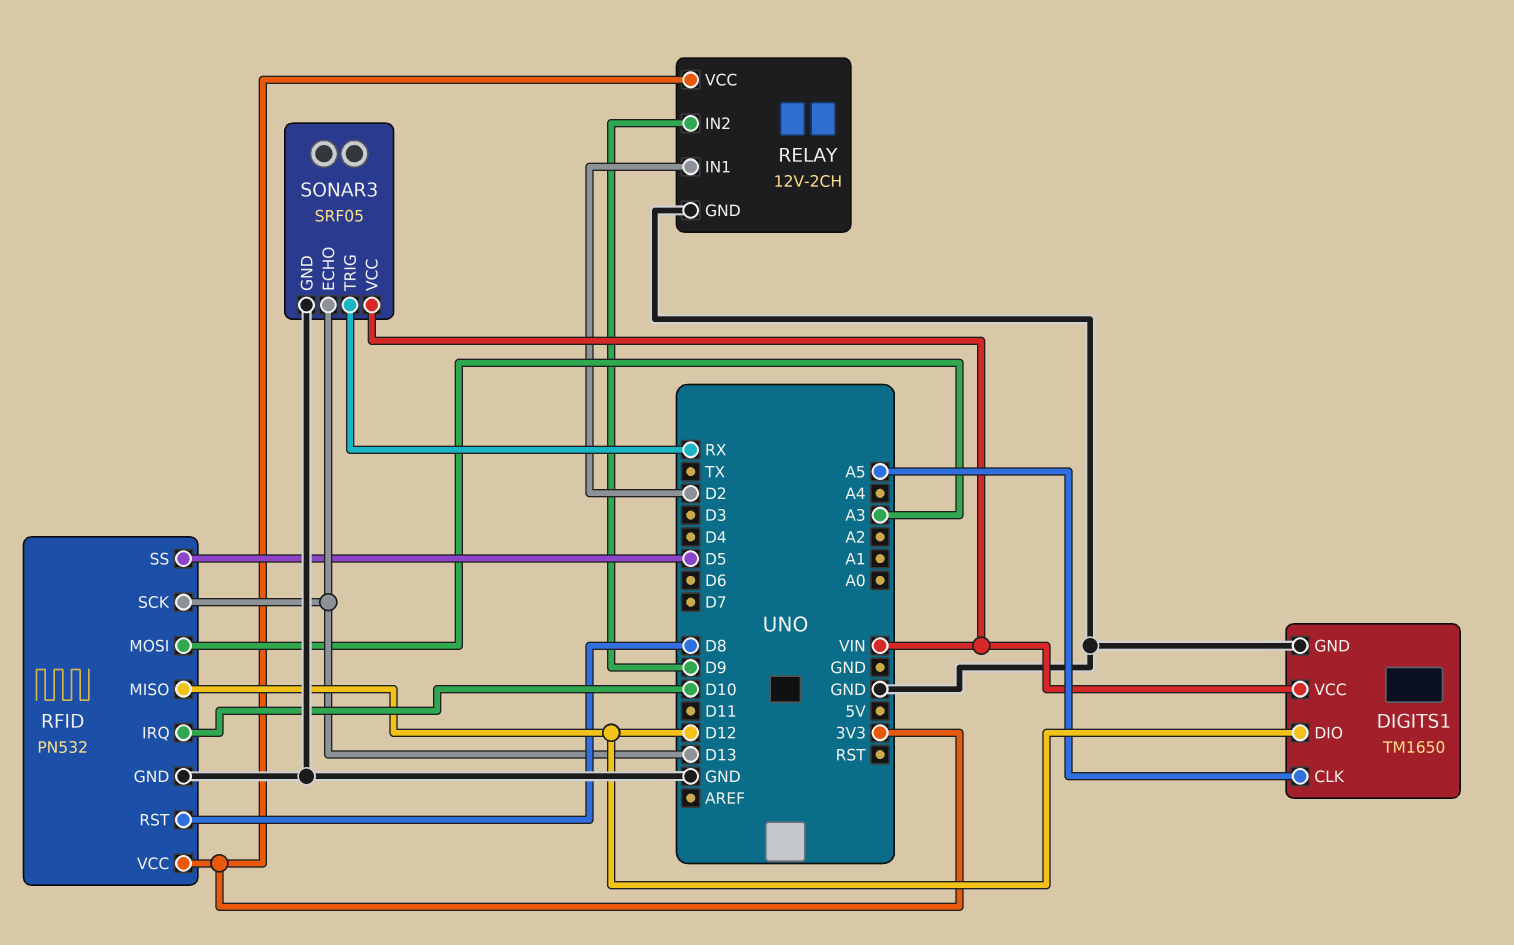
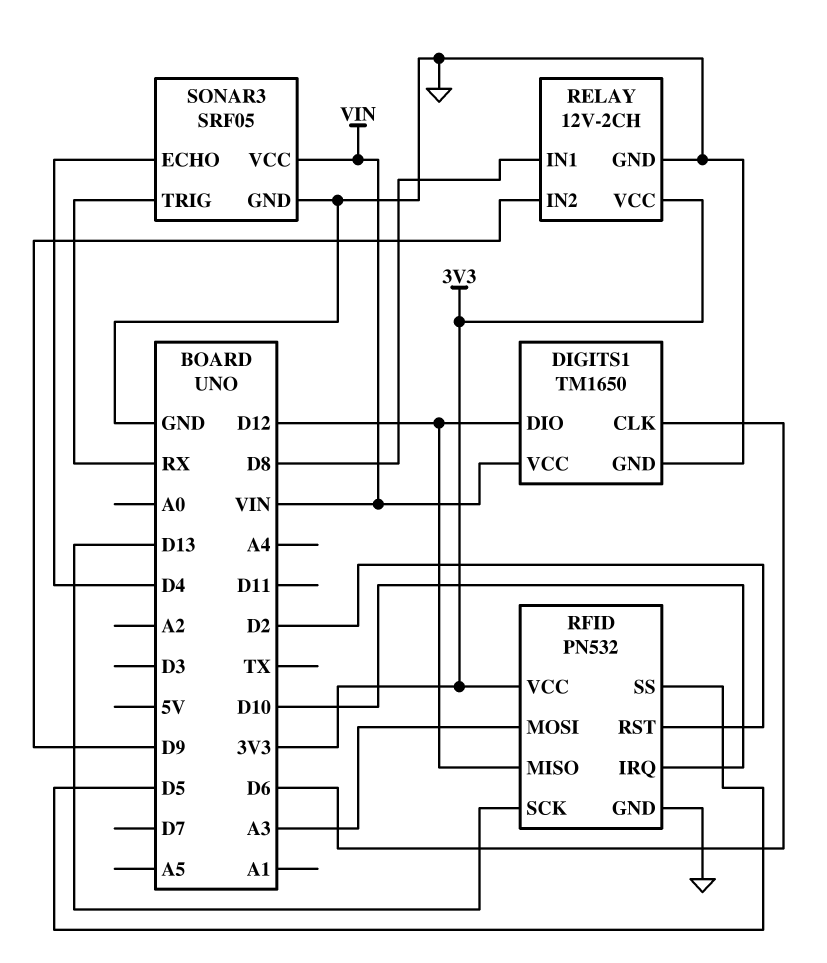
DIGITS1 pin CLK: A5 -> D6
RELAY pin IN1: D2 -> D8
RFID pin RST: D8 -> D2
SONAR3 pin ECHO: D13 -> D4

